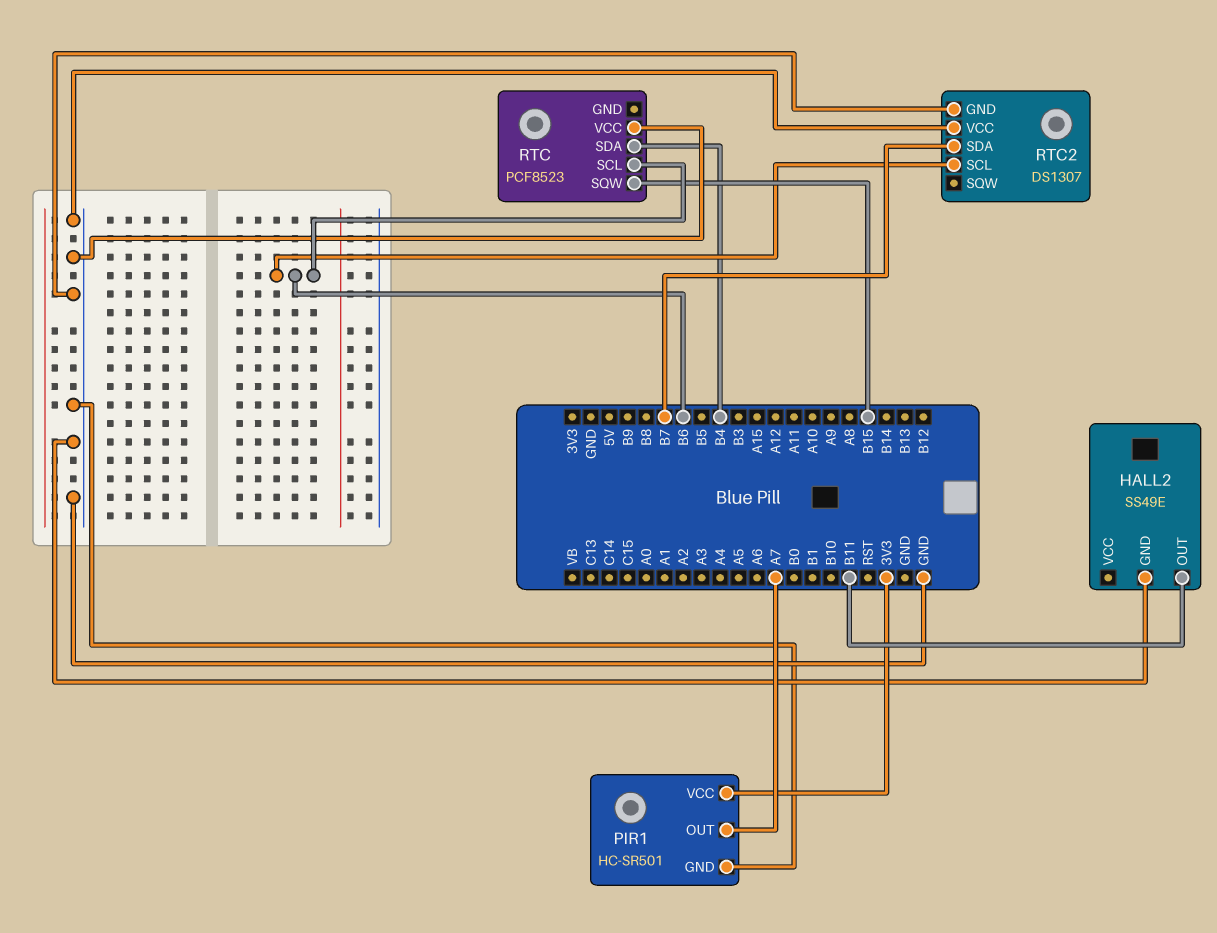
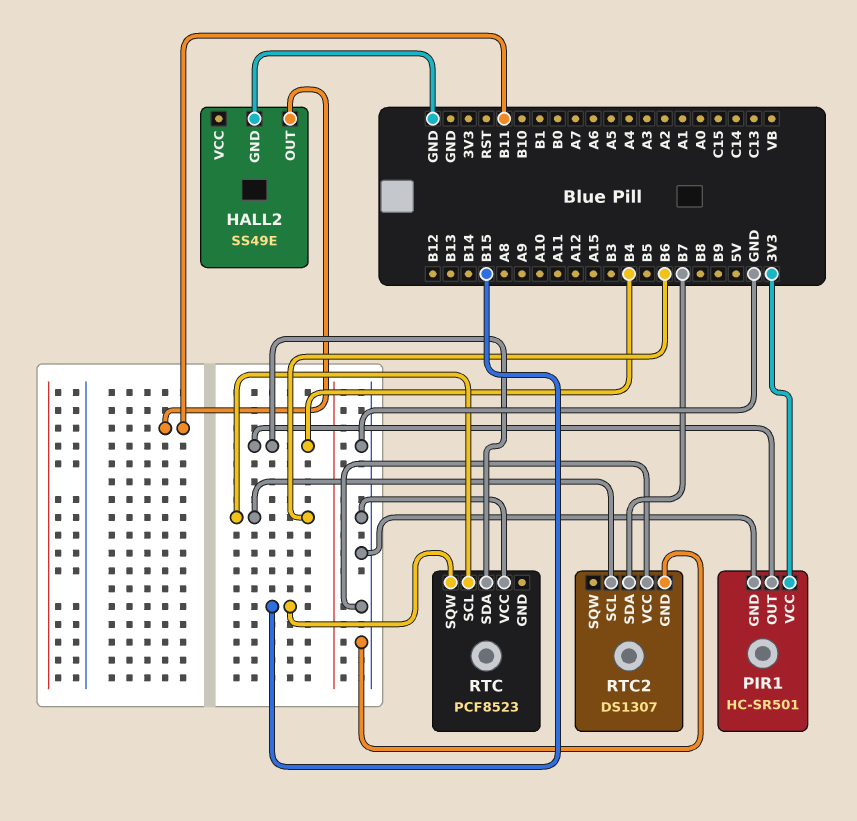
PIR1 pin OUT: A7 -> B4

